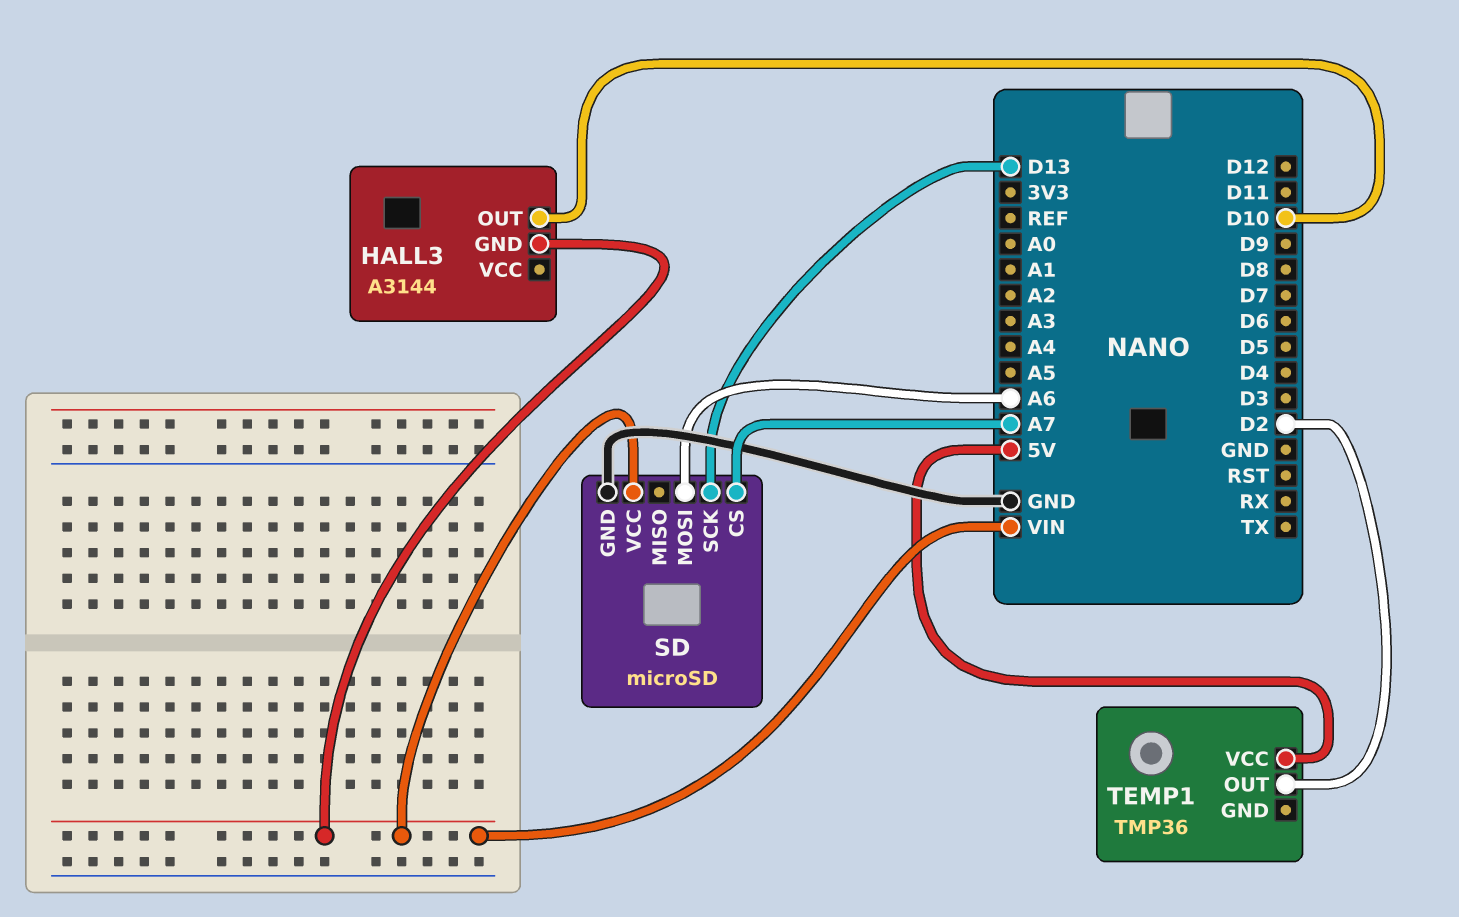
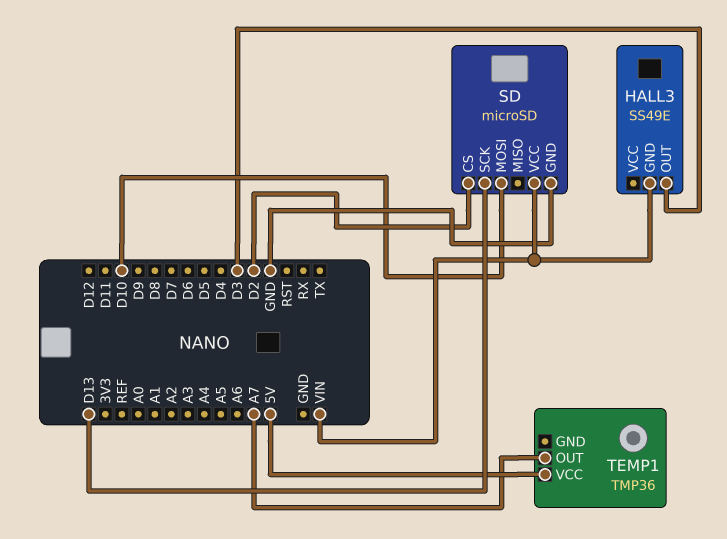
HALL3: A3144 -> SS49E
HALL3 pin OUT: D10 -> D3
SD pin CS: A7 -> D2
SD pin MOSI: A6 -> D10
TEMP1 pin OUT: D2 -> A7

